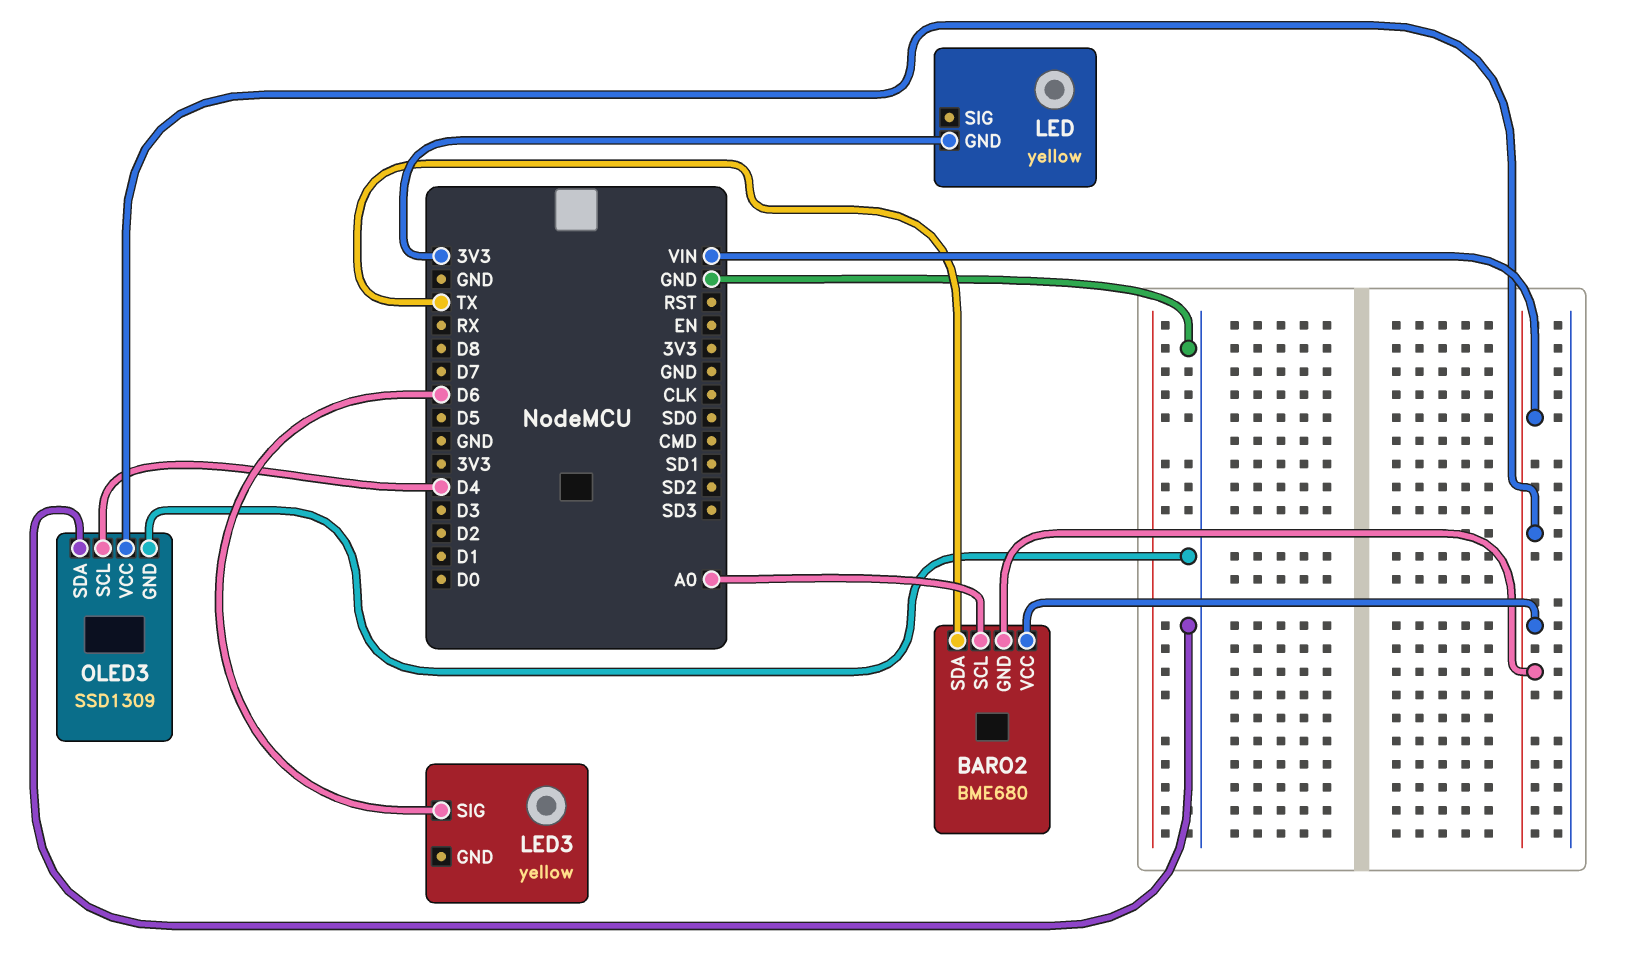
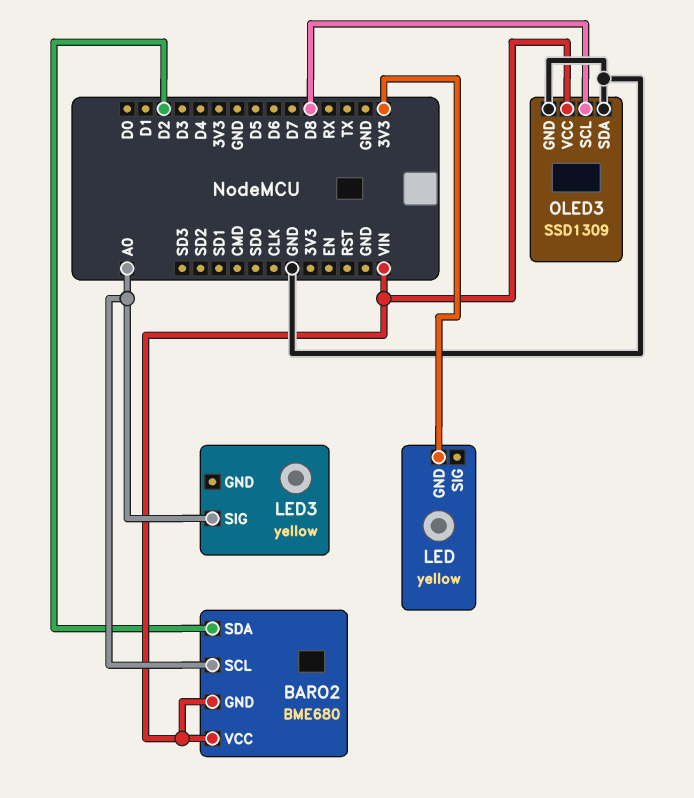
BARO2 pin SDA: TX -> D2
LED3 pin SIG: D6 -> A0
OLED3 pin SCL: D4 -> D8

